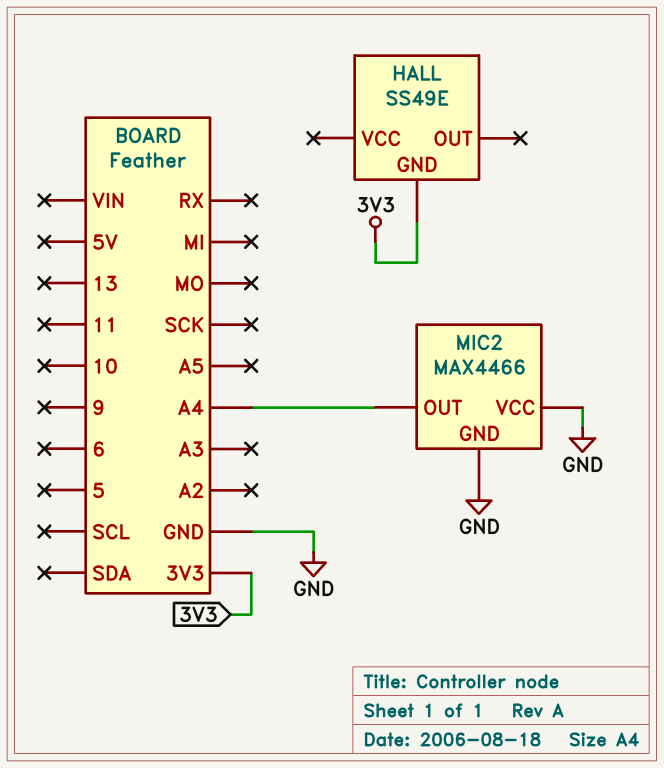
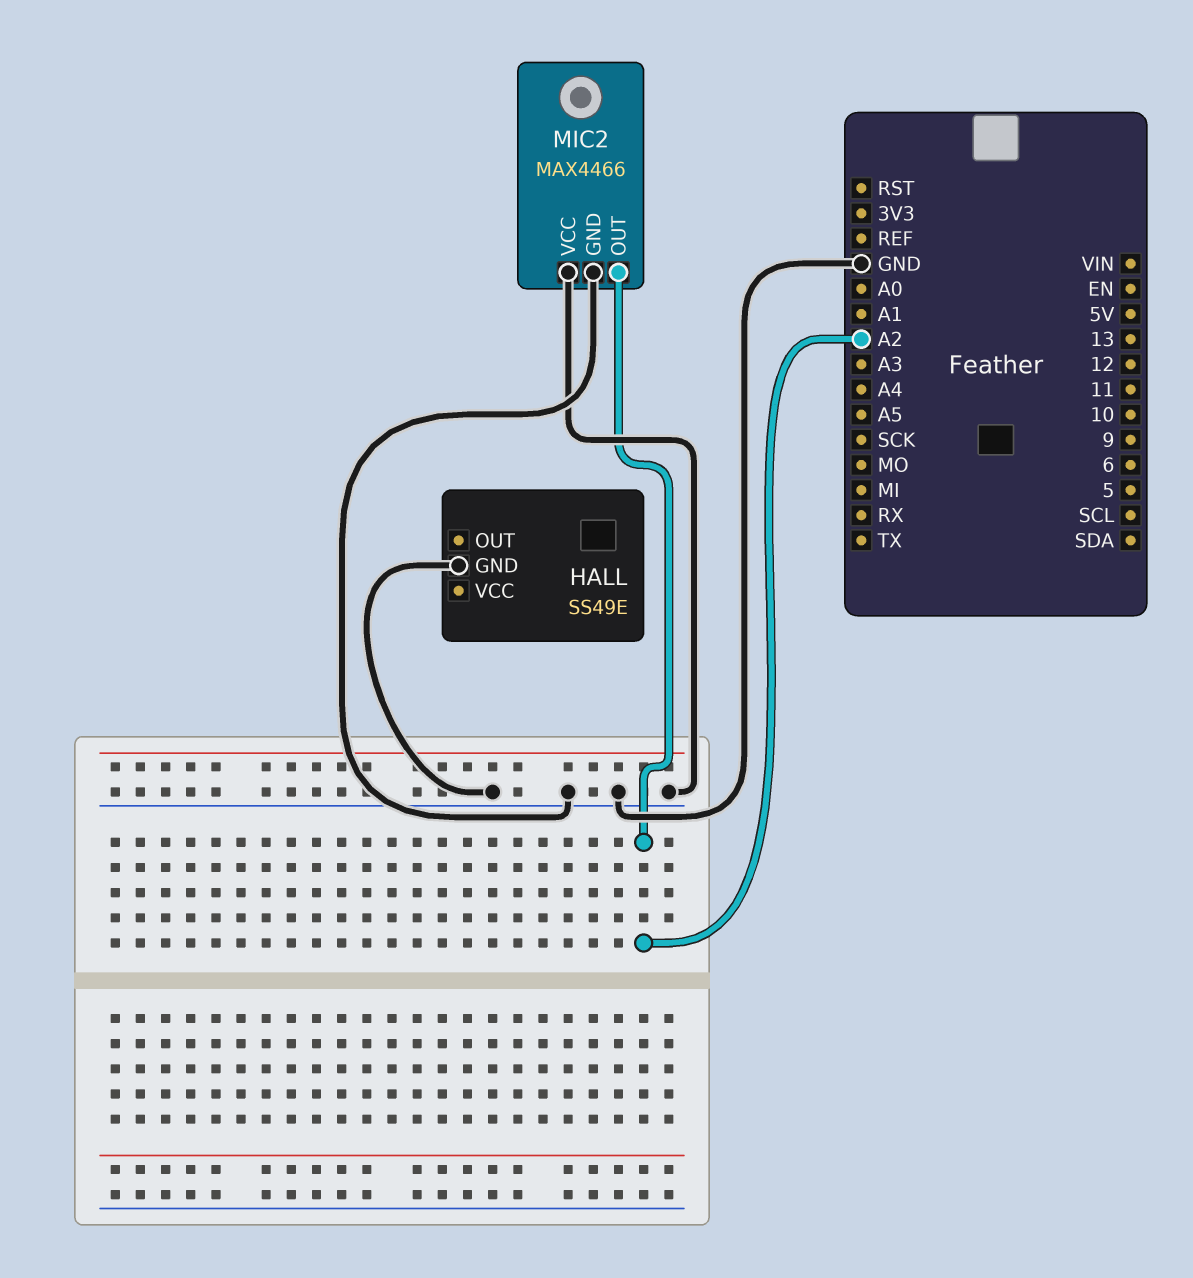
HALL pin GND: 3V3 -> GND
MIC2 pin OUT: A4 -> A2

